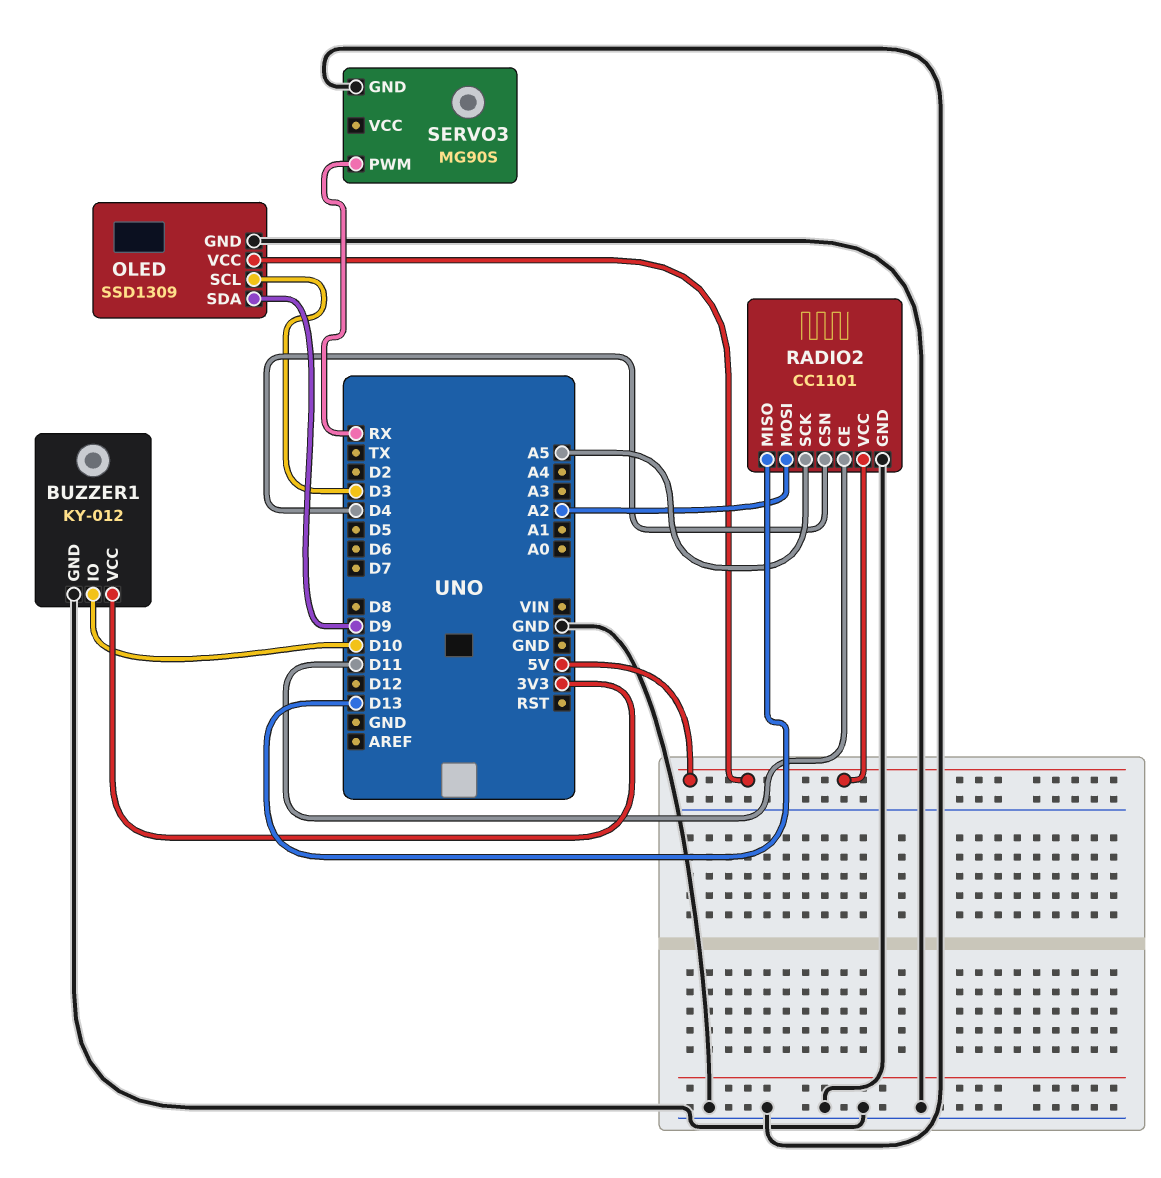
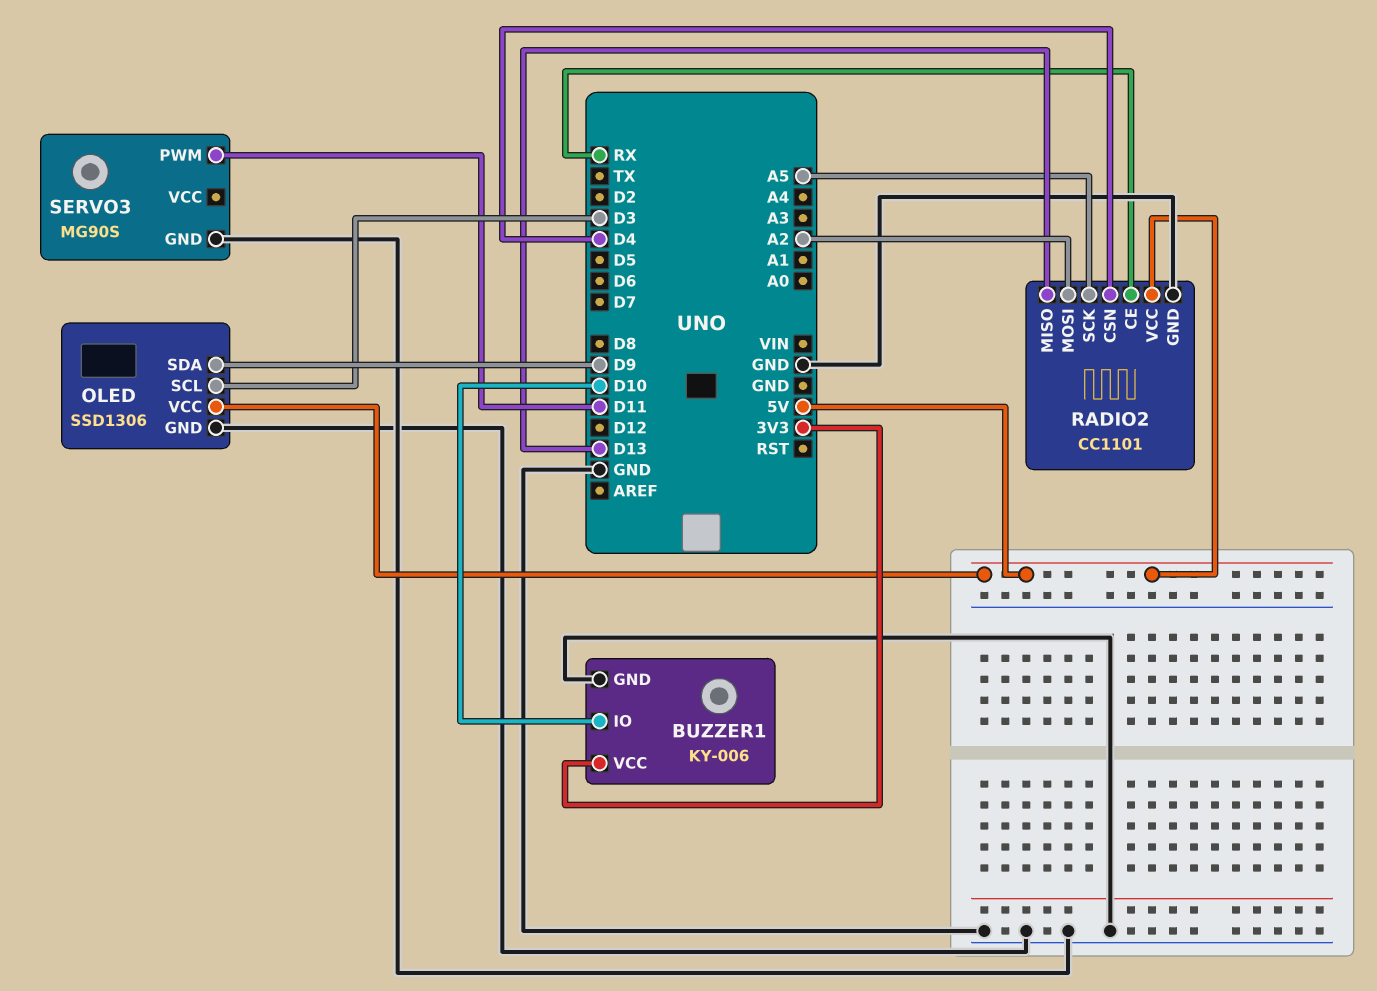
BUZZER1: KY-012 -> KY-006
OLED: SSD1309 -> SSD1306
RADIO2 pin CE: D11 -> RX
SERVO3 pin PWM: RX -> D11

